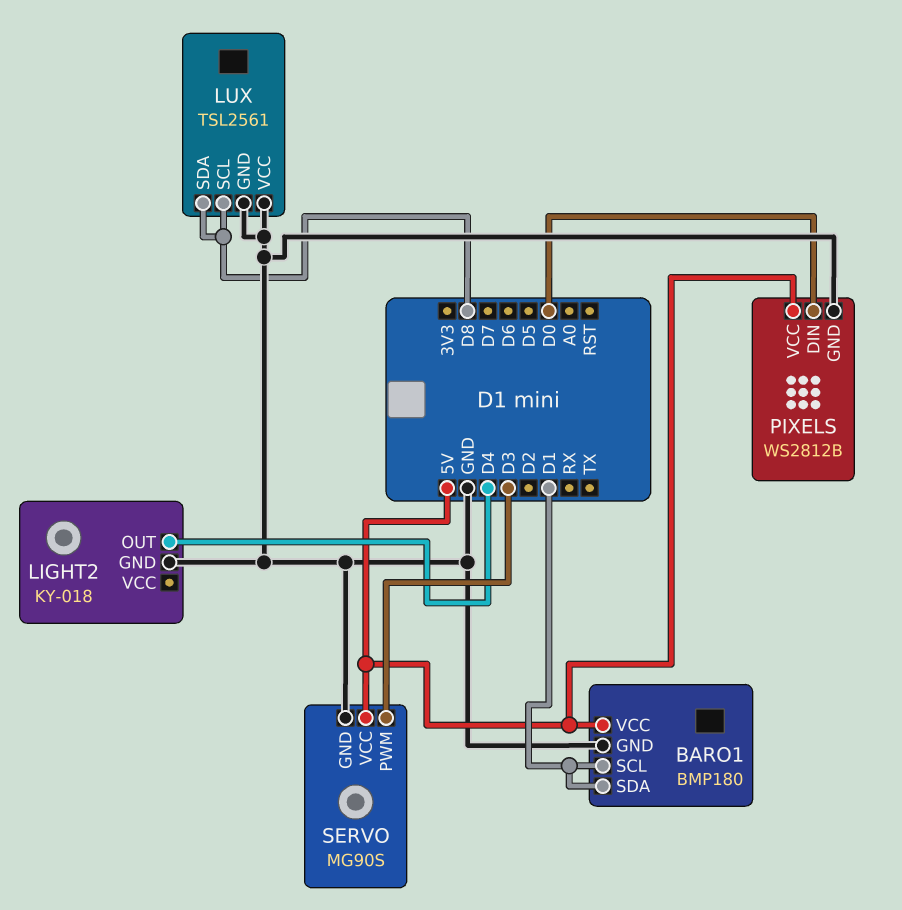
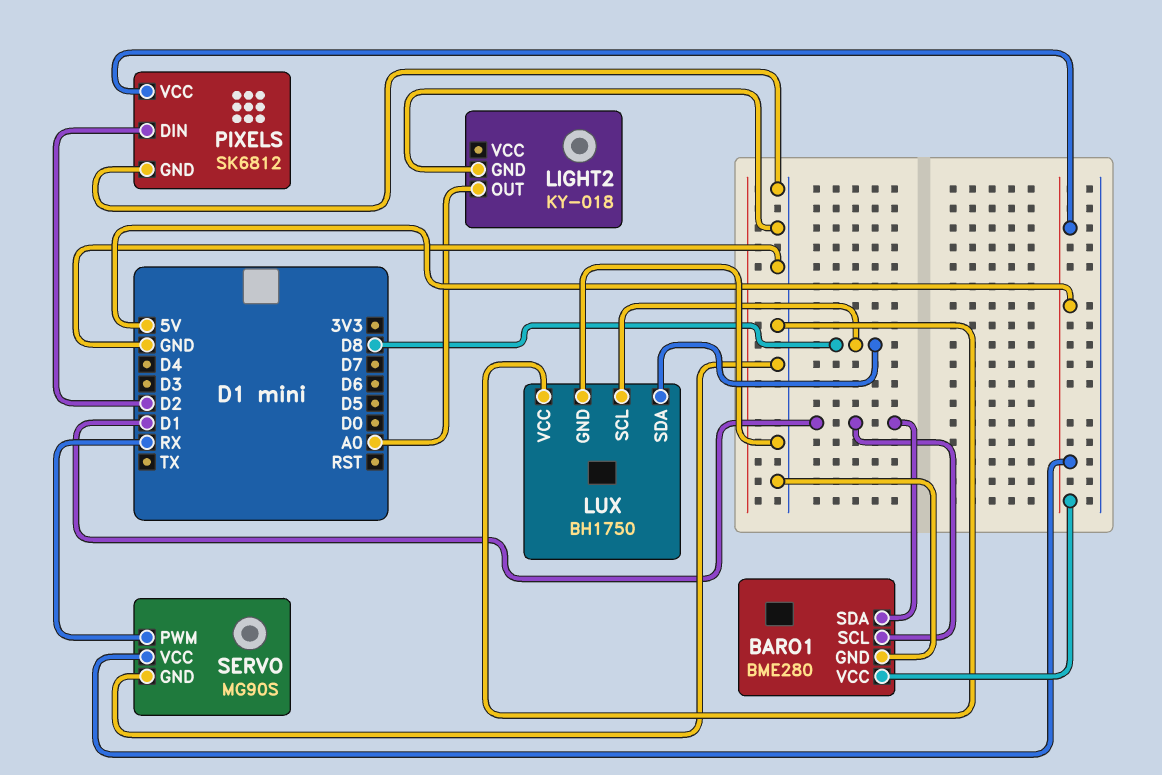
BARO1: BMP180 -> BME280
LIGHT2 pin OUT: D4 -> A0
LUX: TSL2561 -> BH1750
PIXELS: WS2812B -> SK6812
PIXELS pin DIN: D0 -> D2
SERVO pin PWM: D3 -> RX

